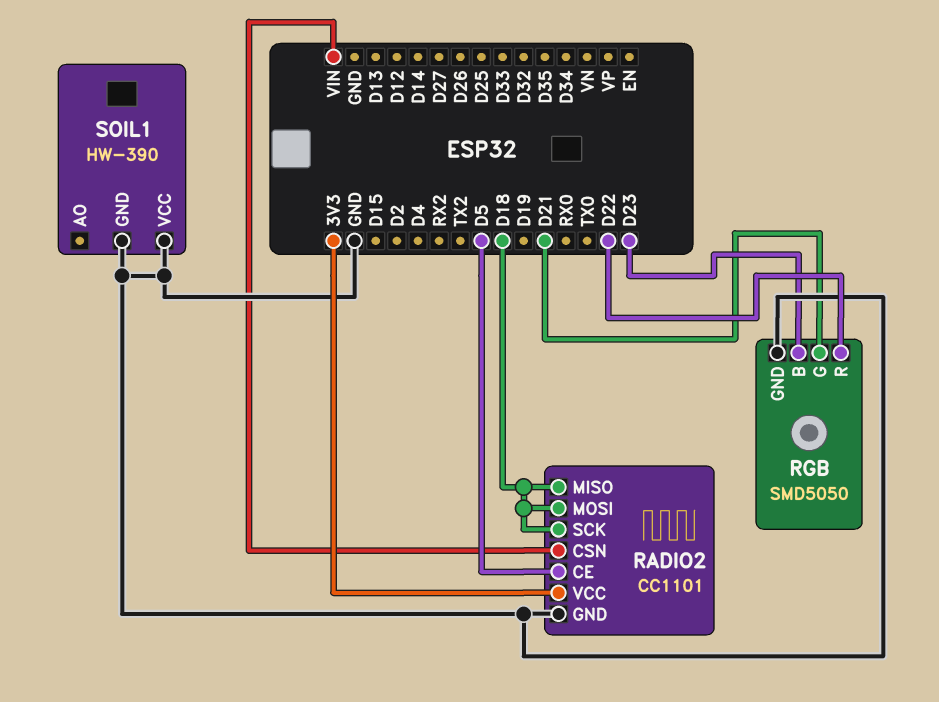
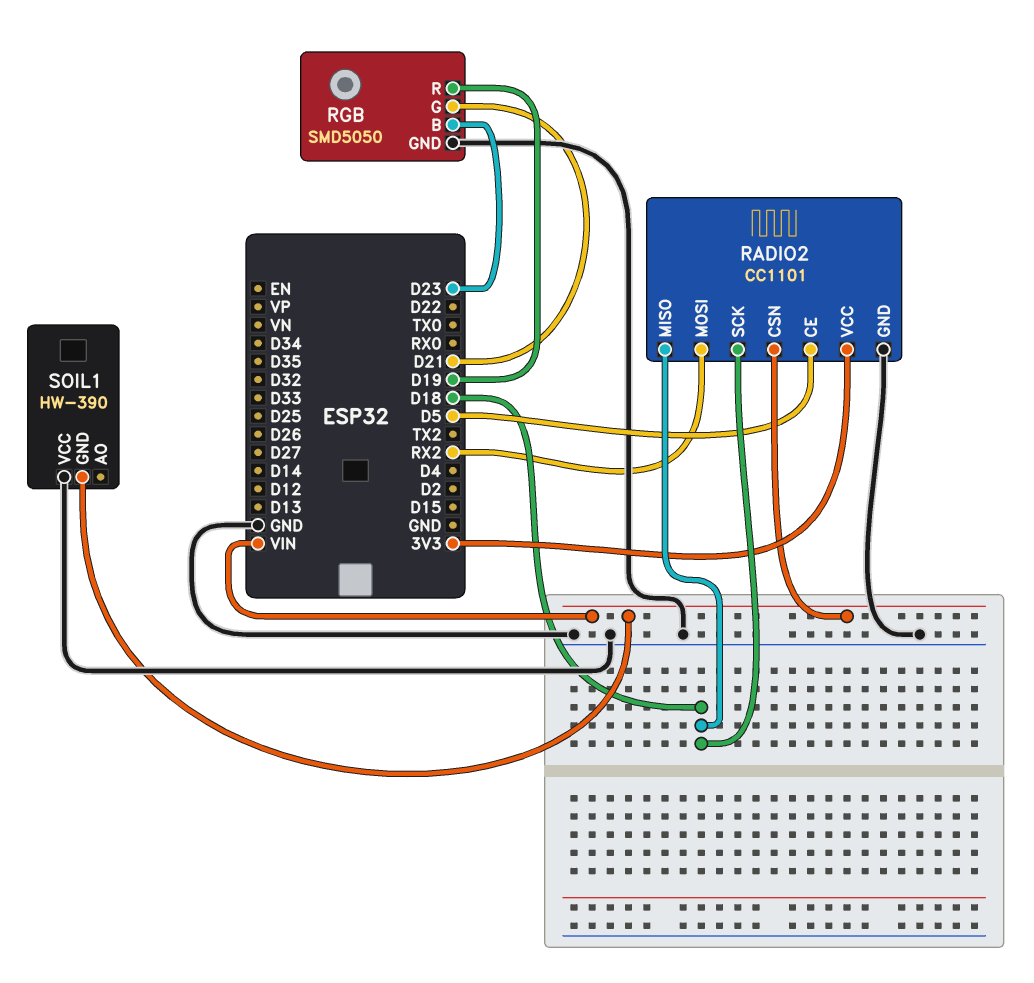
RADIO2 pin MOSI: D18 -> RX2
RGB pin R: D22 -> D19
SOIL1 pin GND: GND -> VIN

